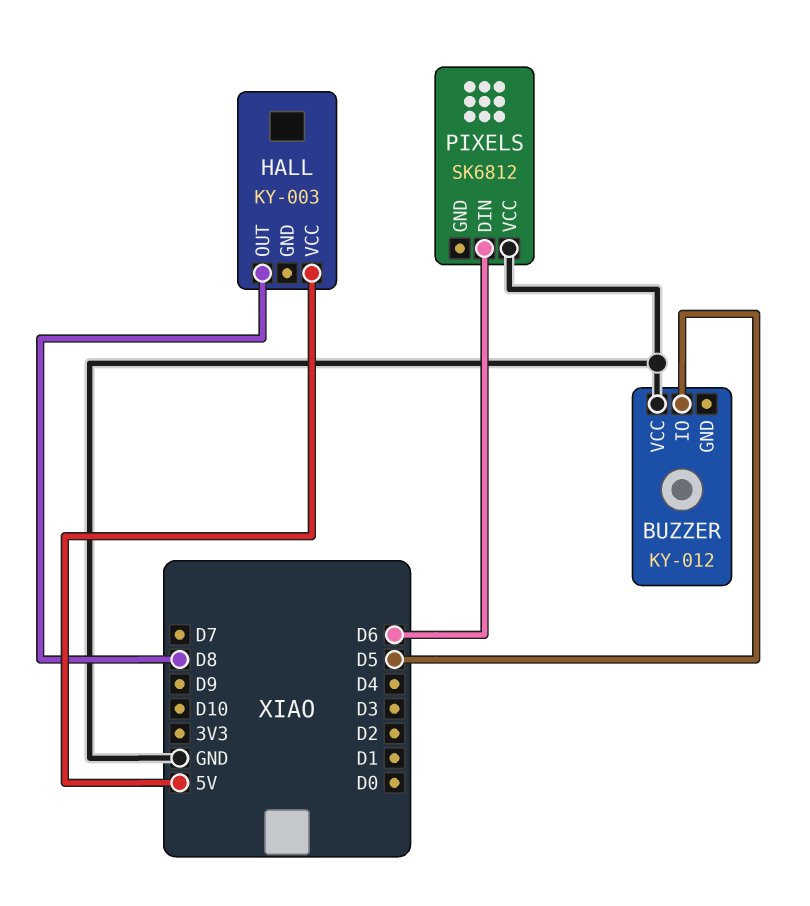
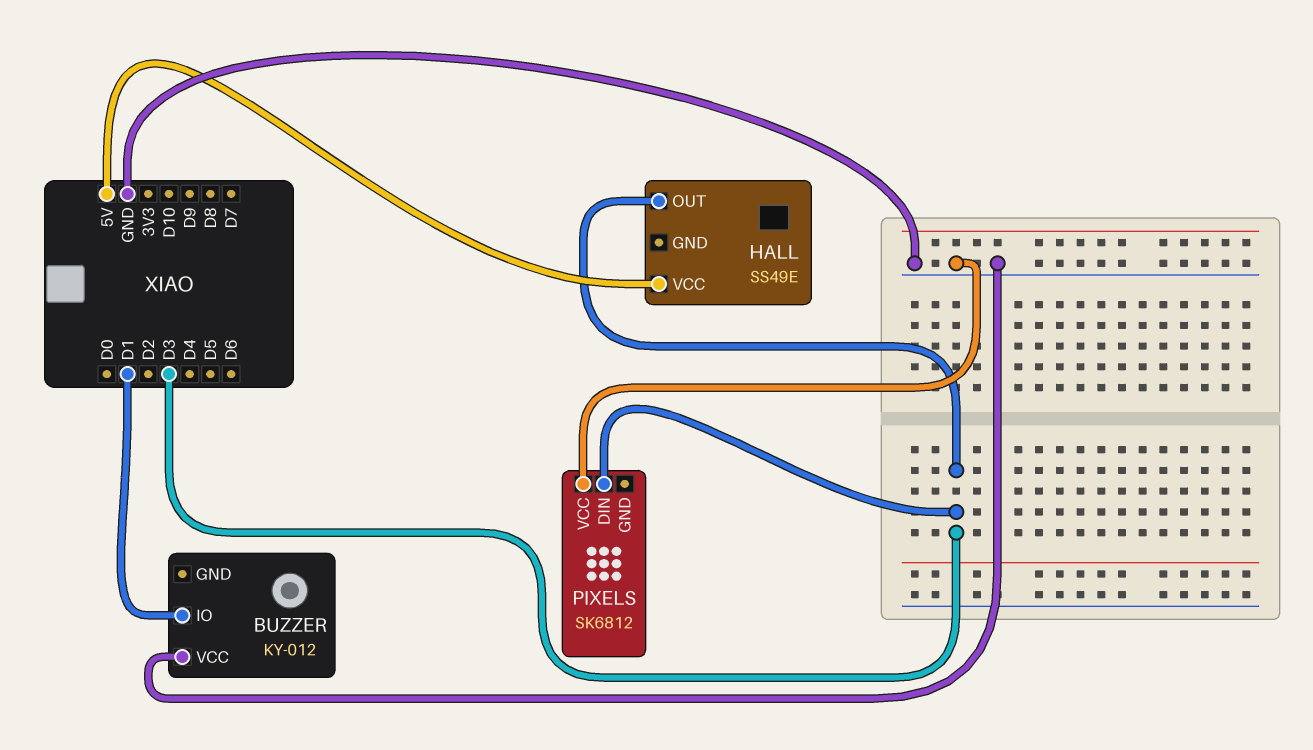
BUZZER pin IO: D5 -> D1
HALL: KY-003 -> SS49E
HALL pin OUT: D8 -> D3
PIXELS pin DIN: D6 -> D3

